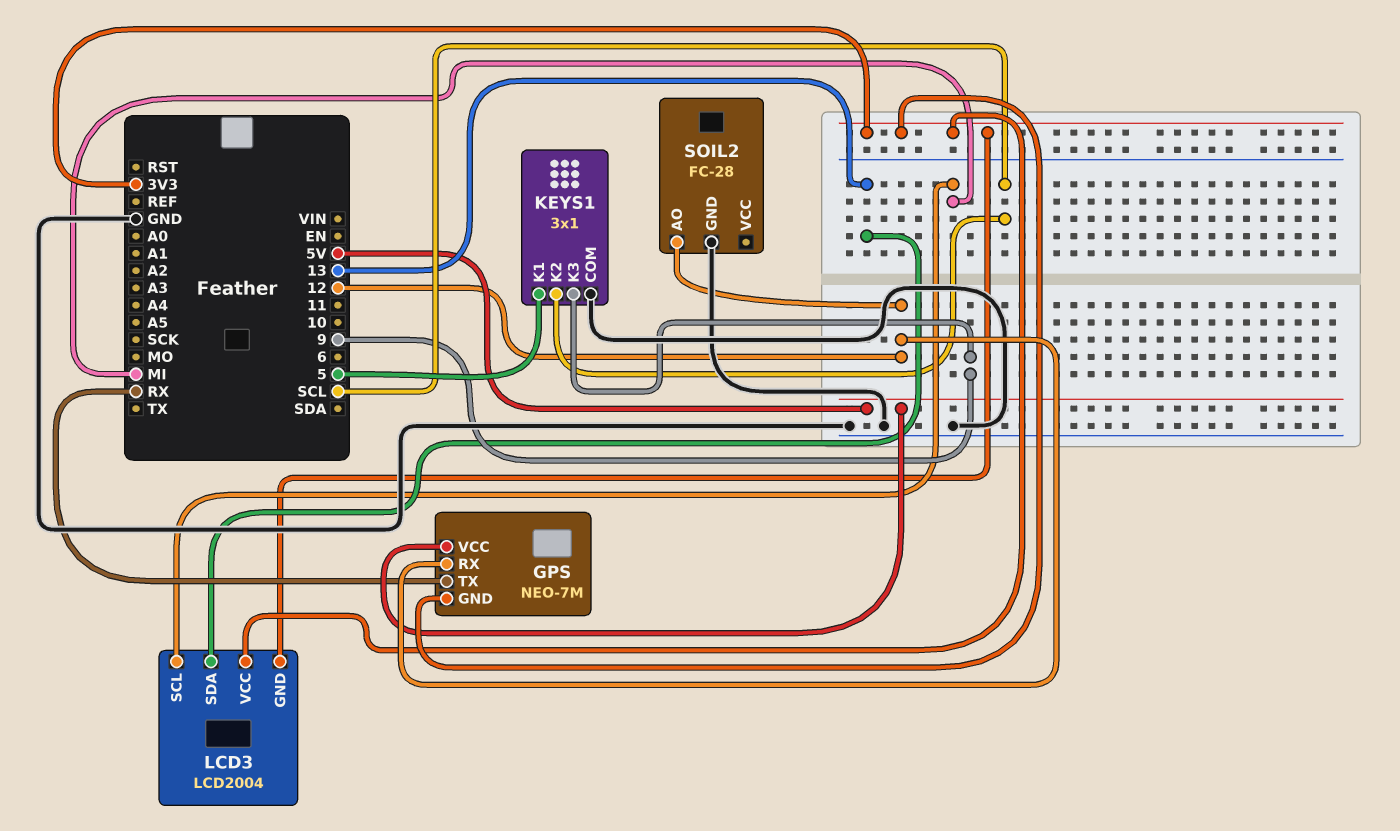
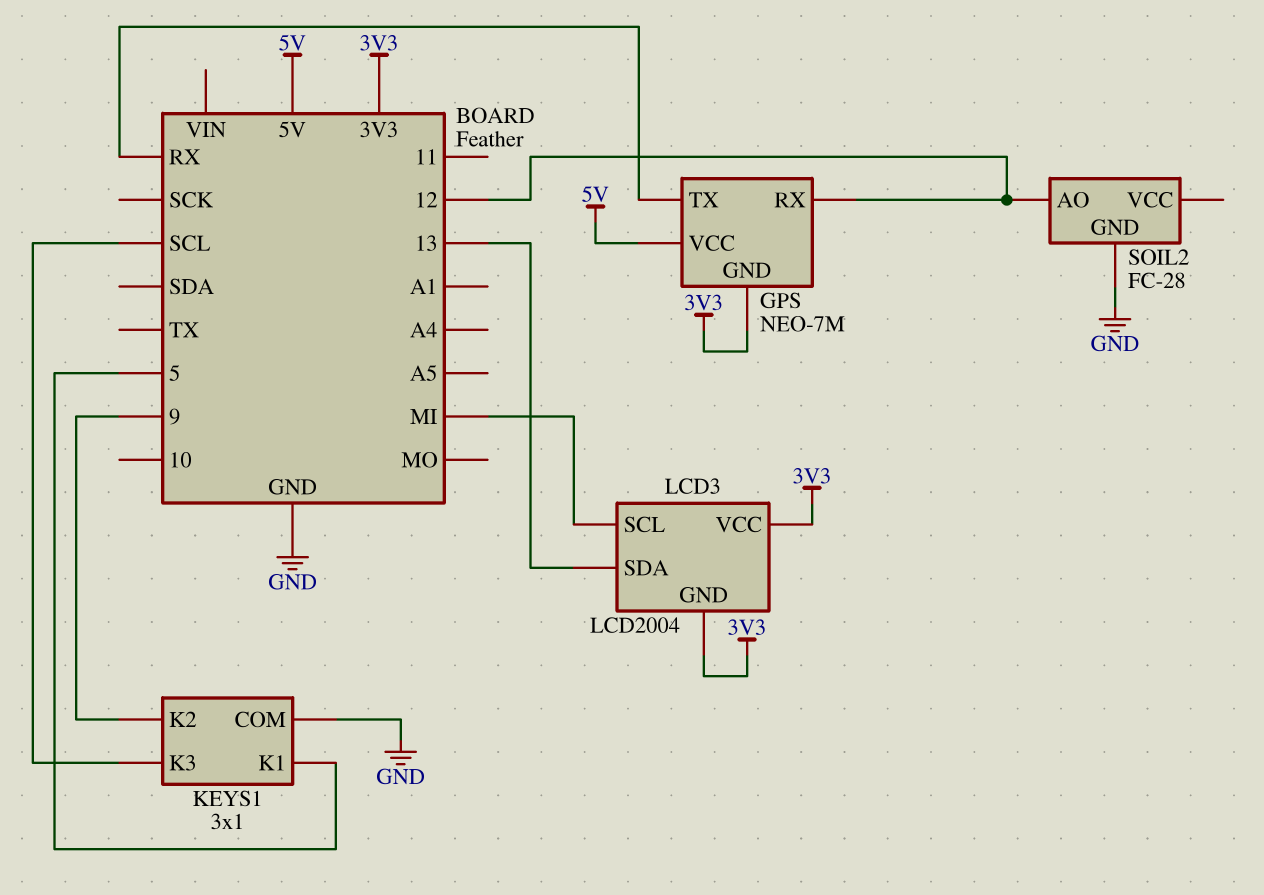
KEYS1 pin K2: SCL -> 9
KEYS1 pin K3: 9 -> SCL

